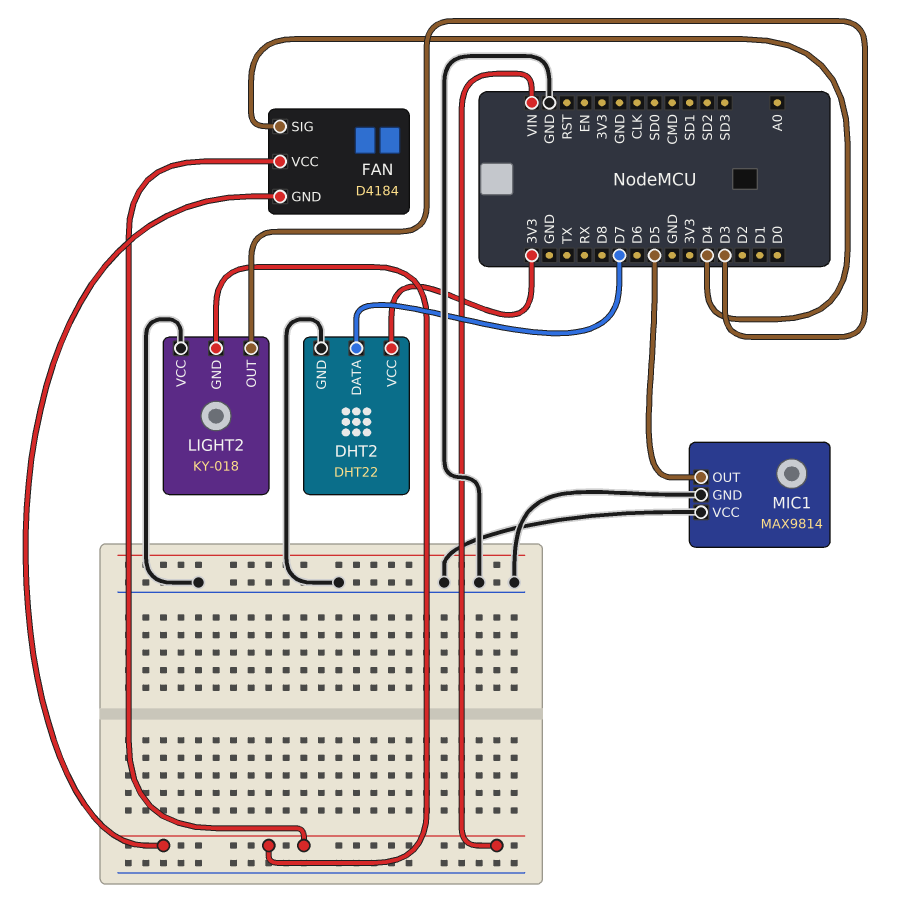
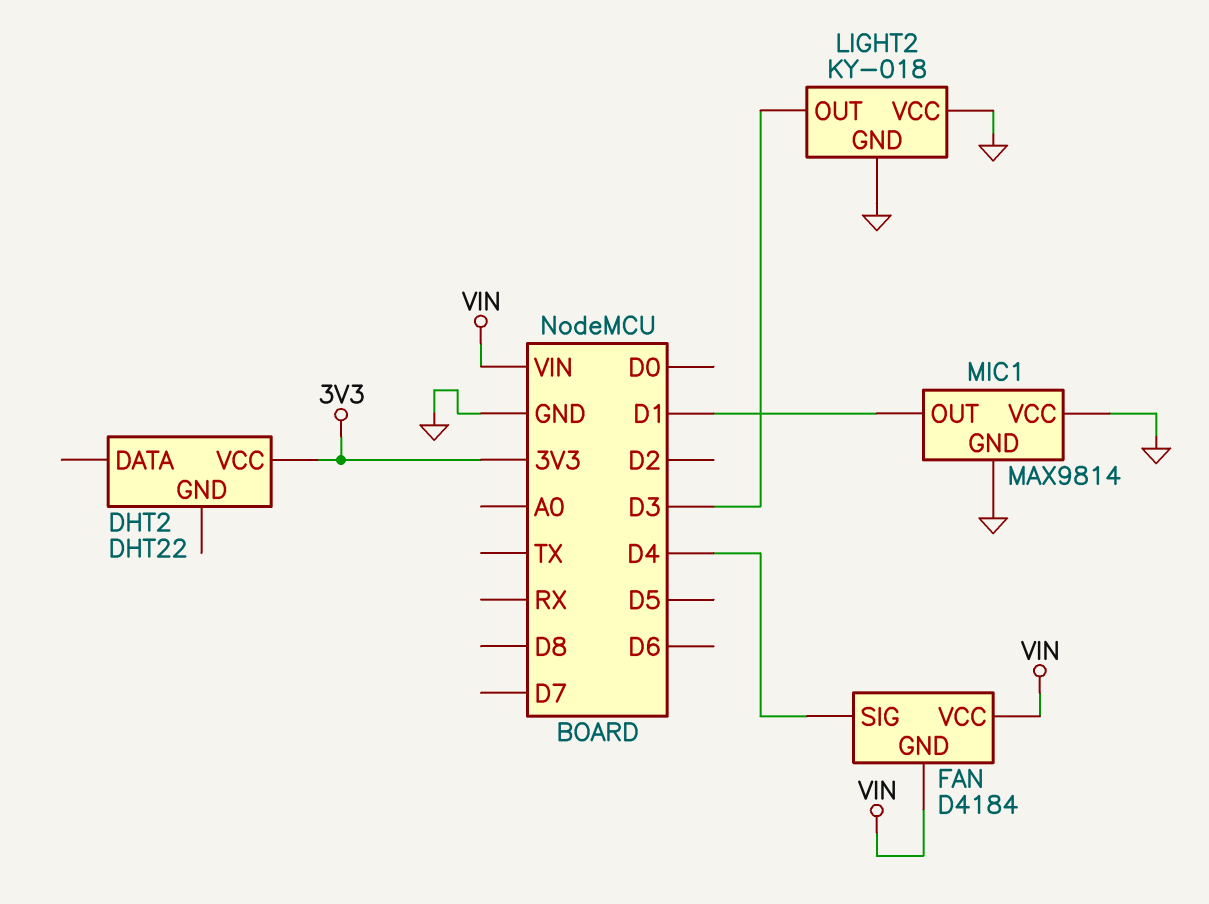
DHT2 pin DATA: D7 -> none
DHT2 pin GND: GND -> none
LIGHT2 pin GND: VIN -> GND
MIC1 pin OUT: D5 -> D1

